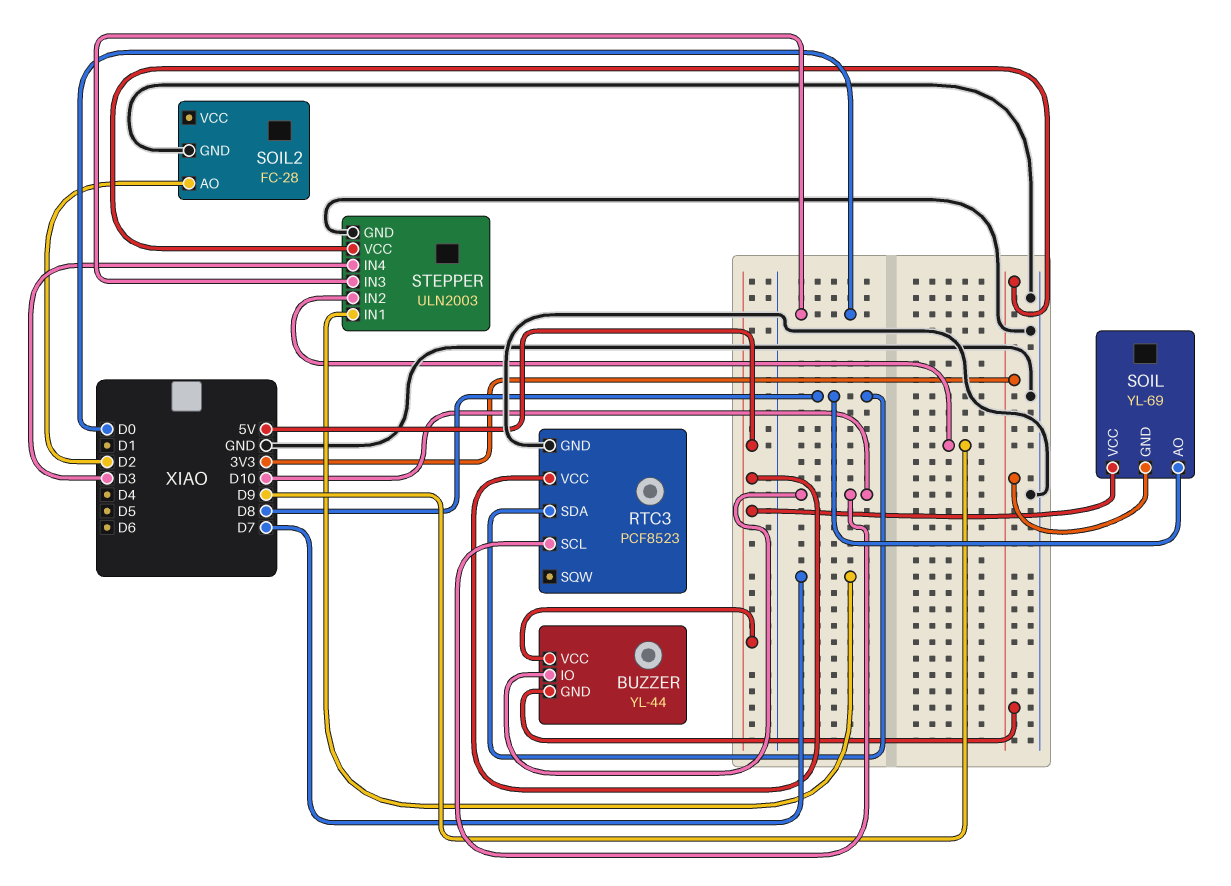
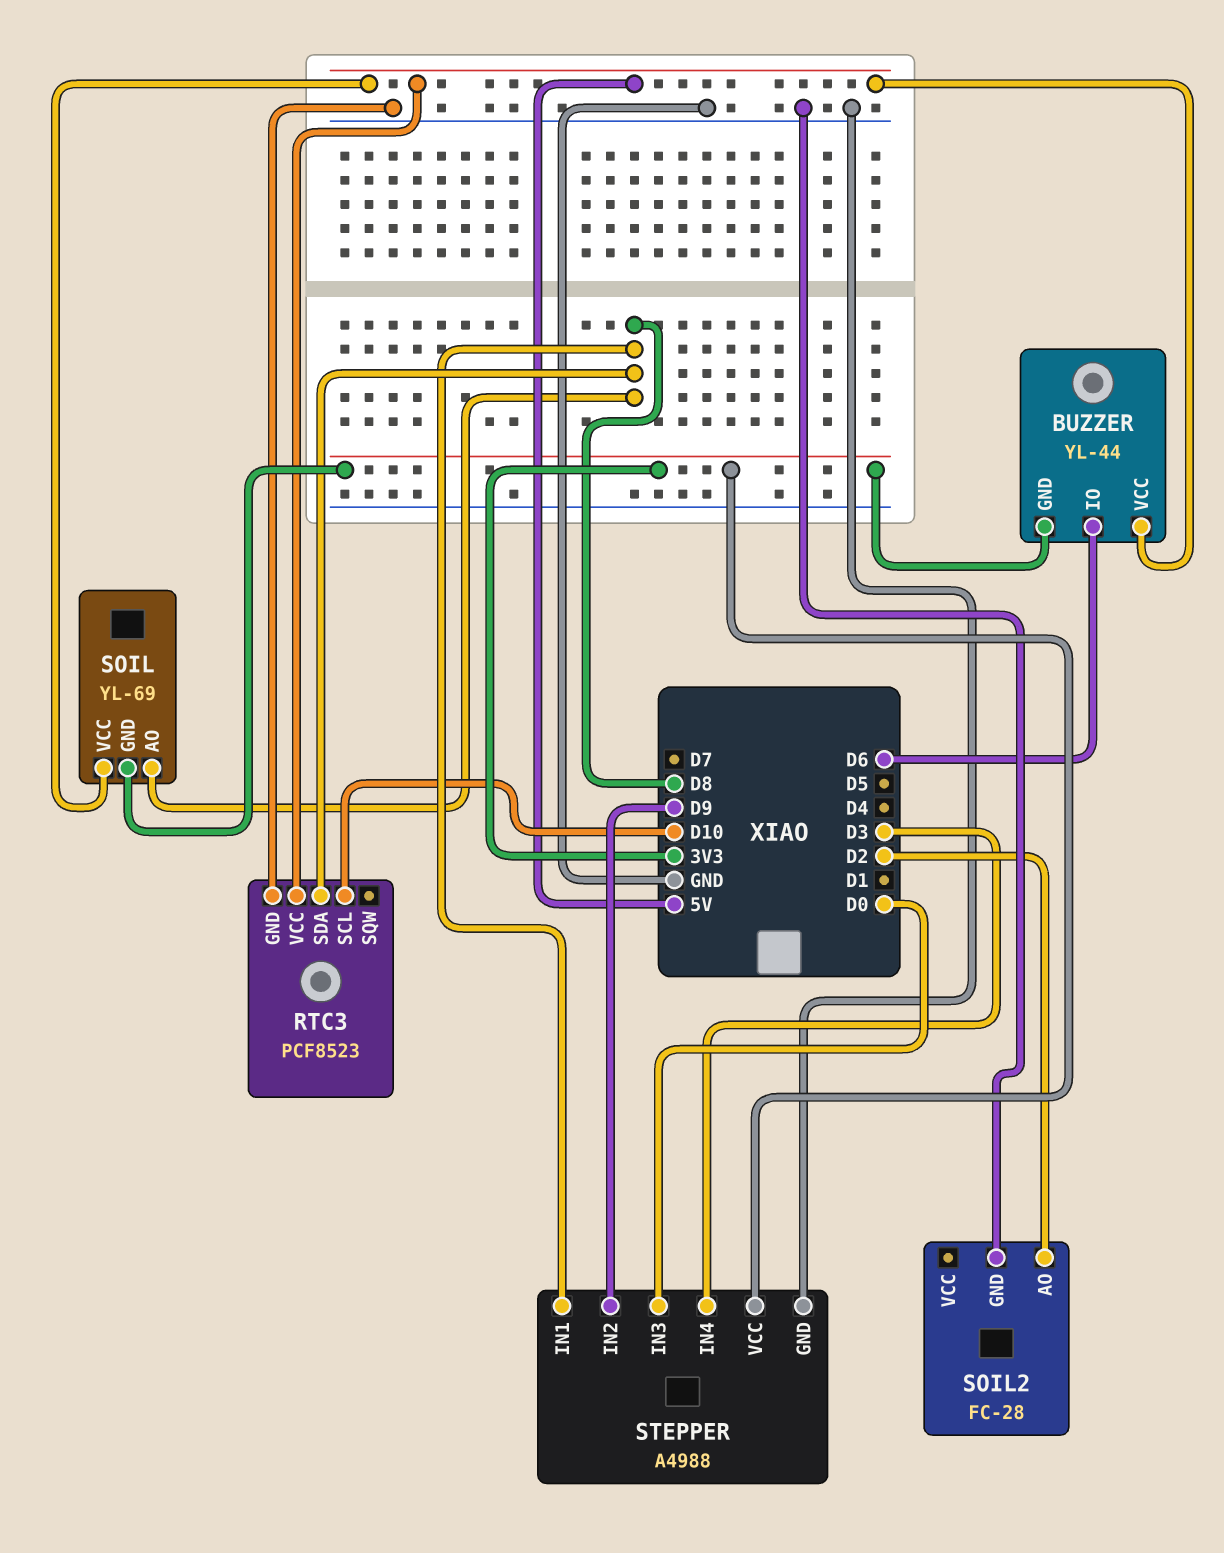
BUZZER pin IO: D10 -> D6
STEPPER: ULN2003 -> A4988
STEPPER pin IN1: D7 -> D8

